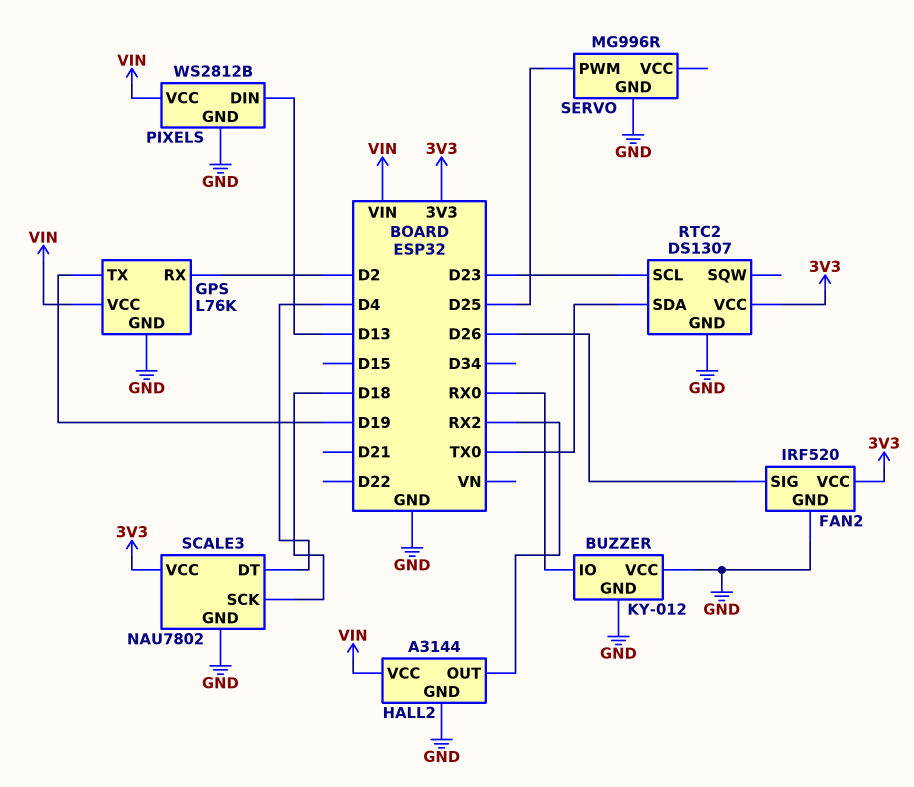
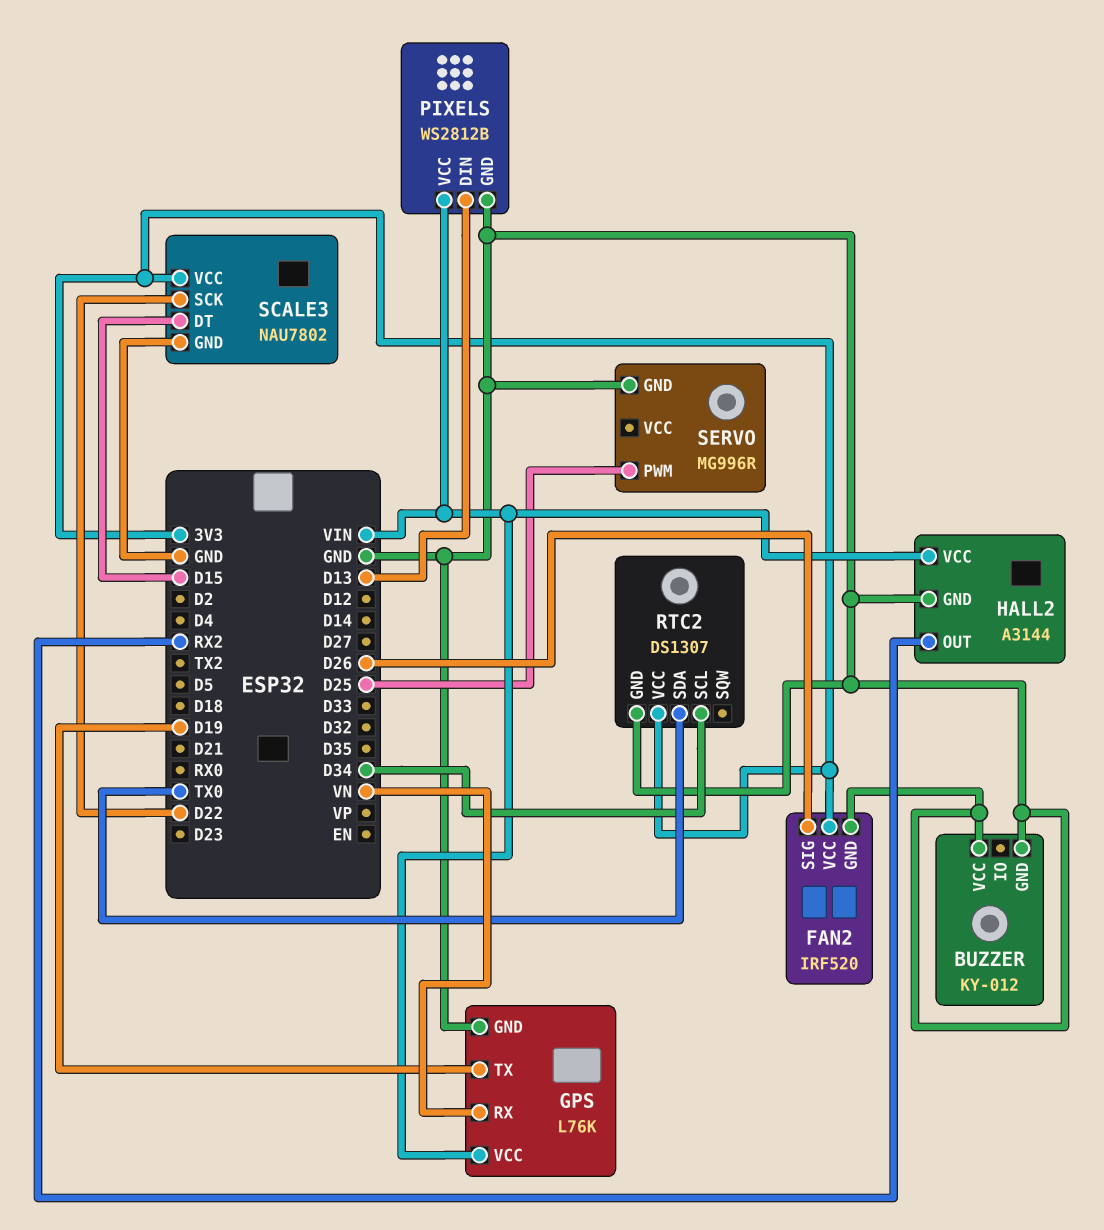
BUZZER pin IO: RX0 -> none
GPS pin RX: D2 -> VN
RTC2 pin SCL: D23 -> D34
SCALE3 pin DT: D4 -> D15
SCALE3 pin SCK: D18 -> D22

